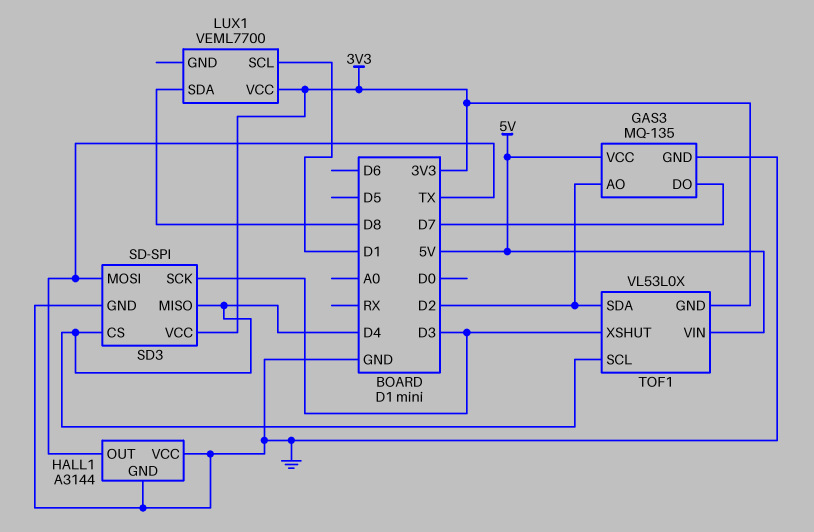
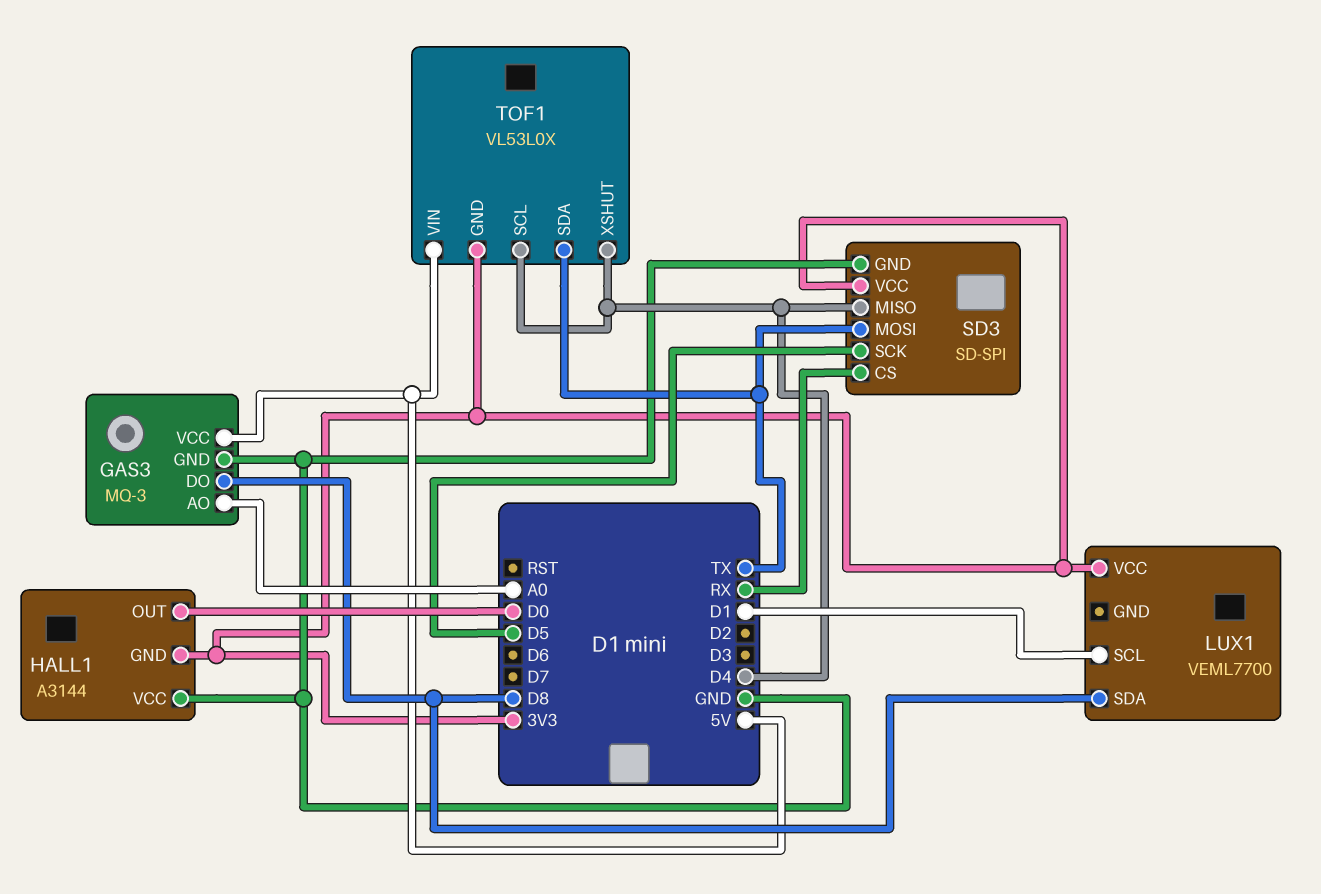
GAS3: MQ-135 -> MQ-3
GAS3 pin AO: D2 -> A0
GAS3 pin DO: D7 -> D8
HALL1 pin GND: GND -> 3V3
HALL1 pin OUT: TX -> D0
SD3 pin CS: D4 -> RX
SD3 pin SCK: D3 -> D5
TOF1 pin SDA: D2 -> TX
TOF1 pin XSHUT: D3 -> D4

